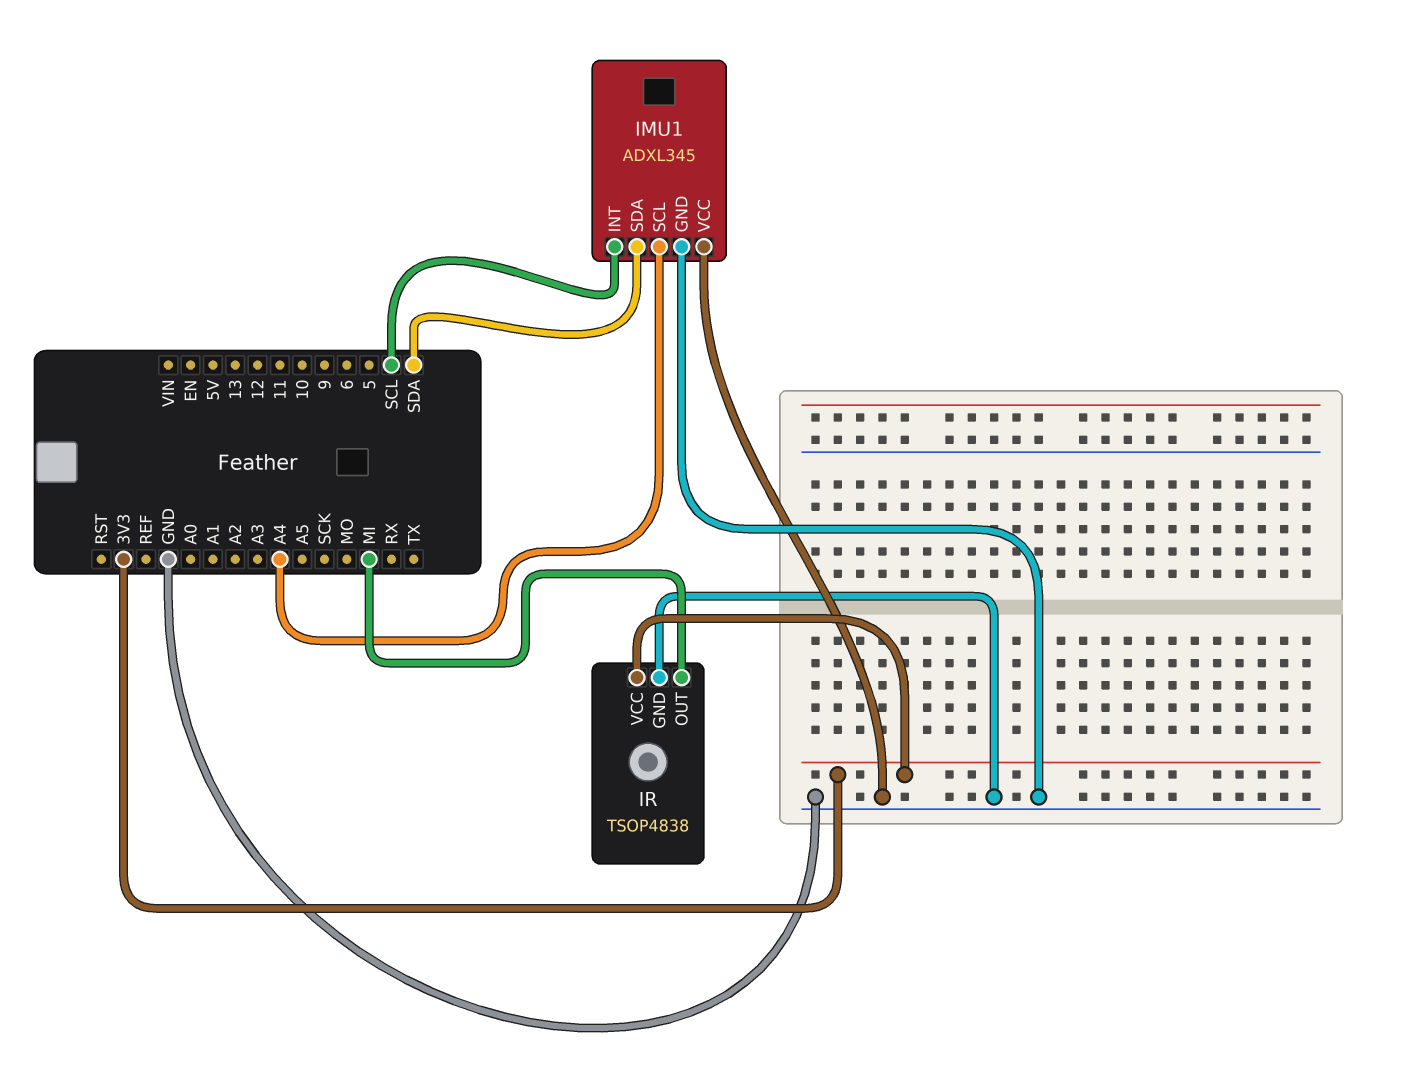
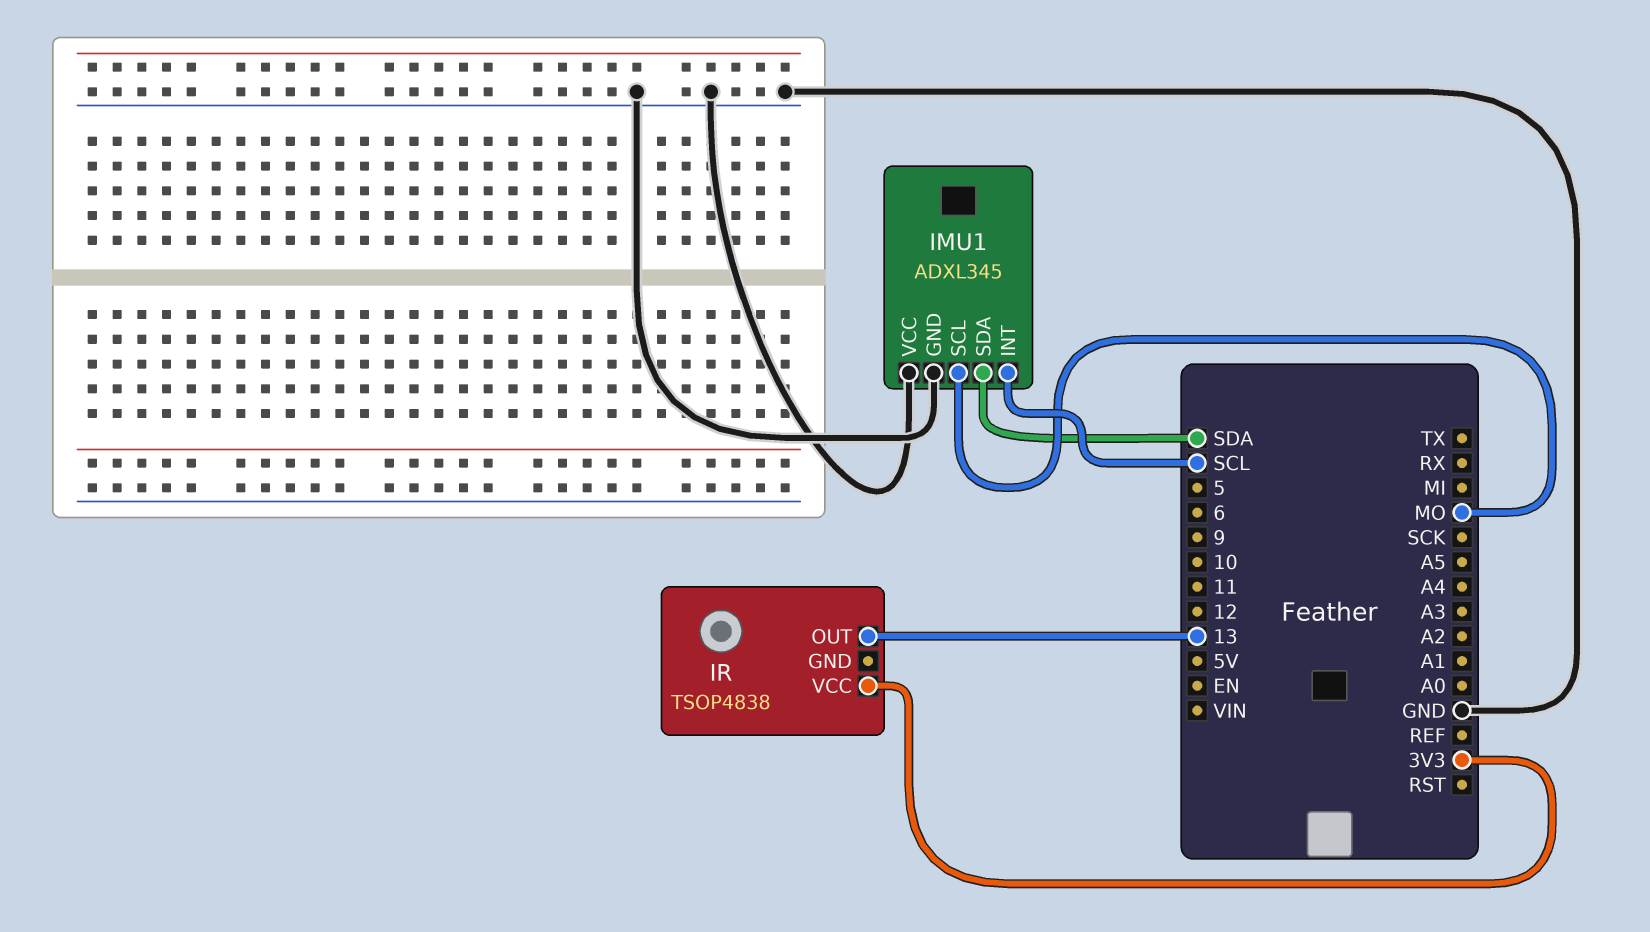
IMU1 pin SCL: A4 -> MO
IR pin GND: GND -> none
IR pin OUT: MI -> 13

